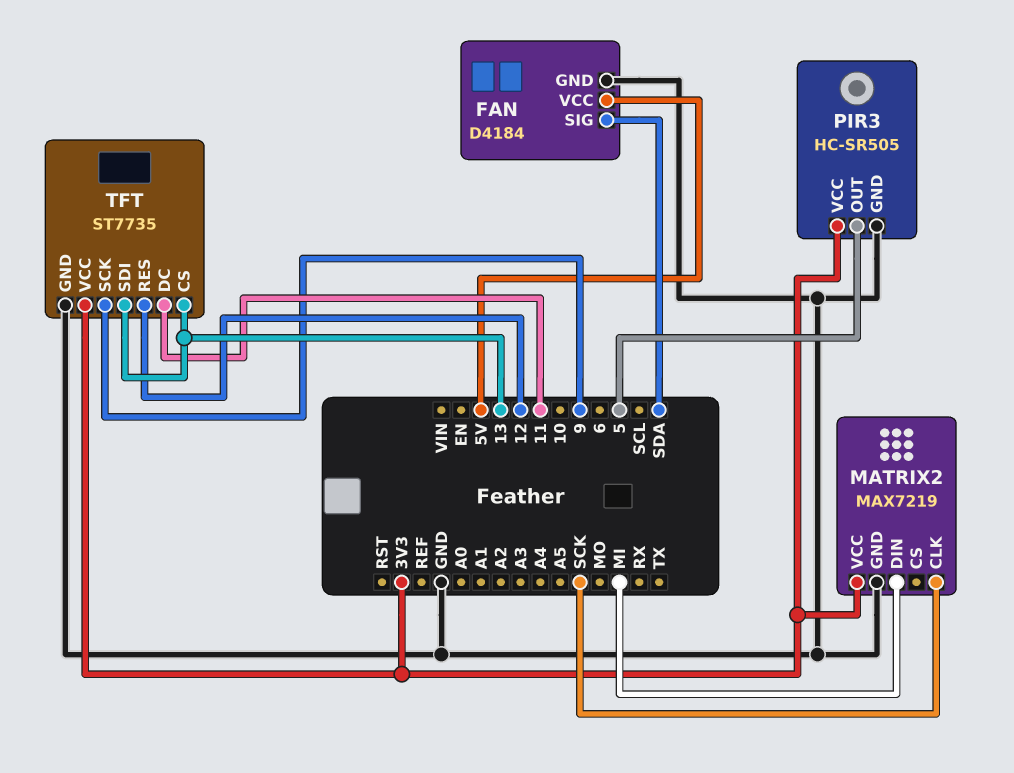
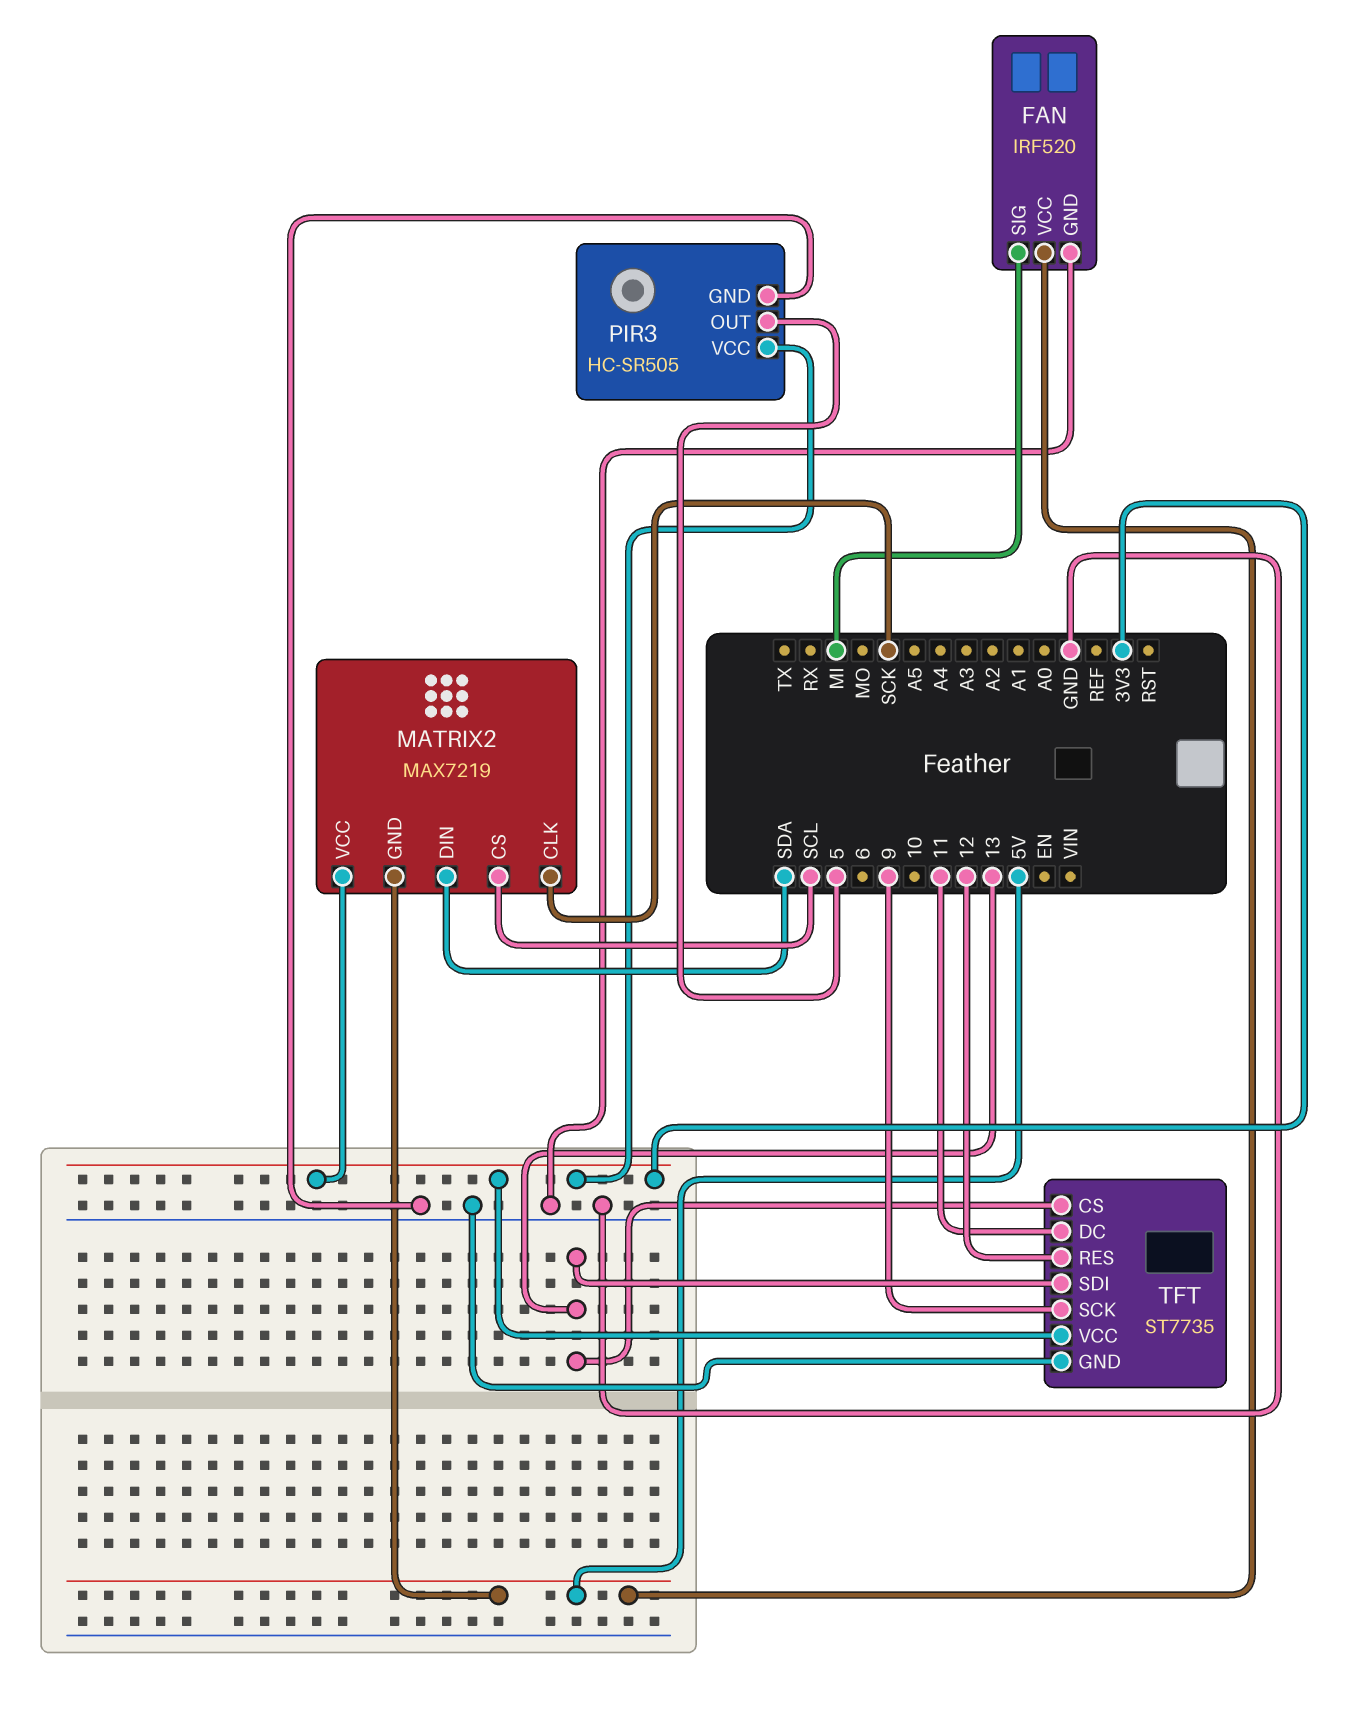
FAN: D4184 -> IRF520
FAN pin SIG: SDA -> MI
MATRIX2 pin CS: none -> SCL
MATRIX2 pin DIN: MI -> SDA
MATRIX2 pin GND: GND -> 5V

